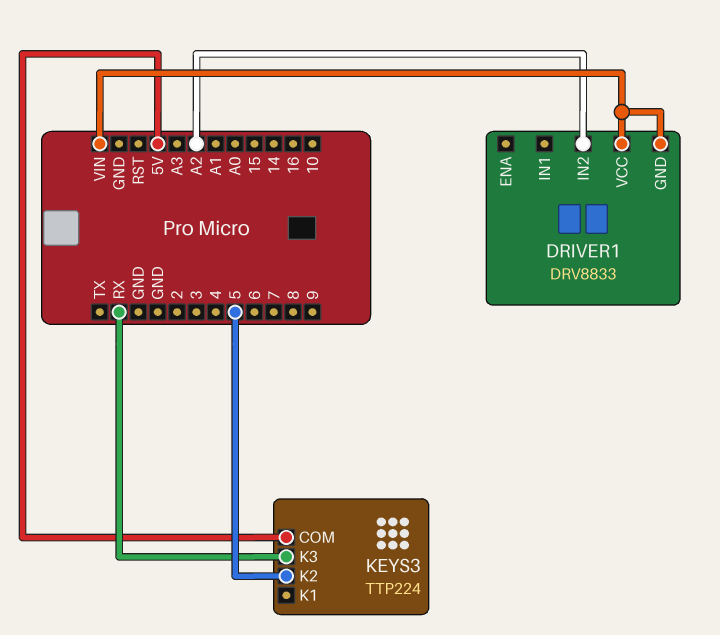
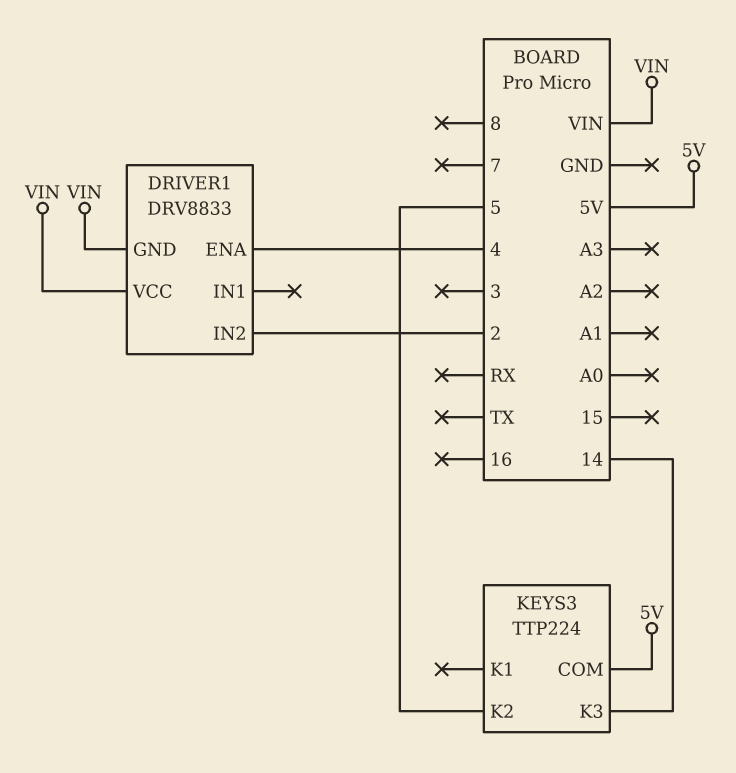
DRIVER1 pin ENA: none -> 4
DRIVER1 pin IN2: A2 -> 2
KEYS3 pin K3: RX -> 14

